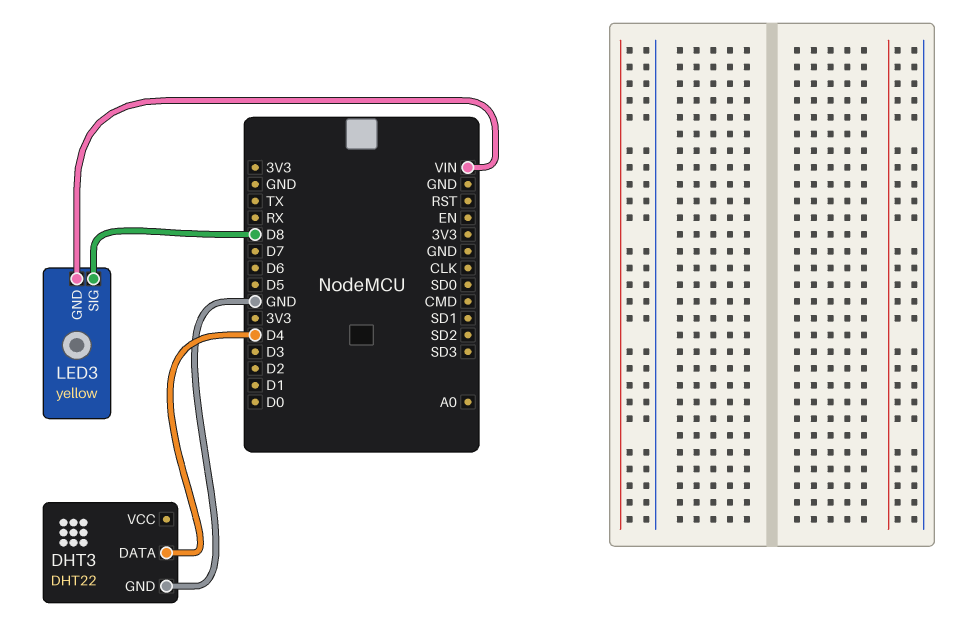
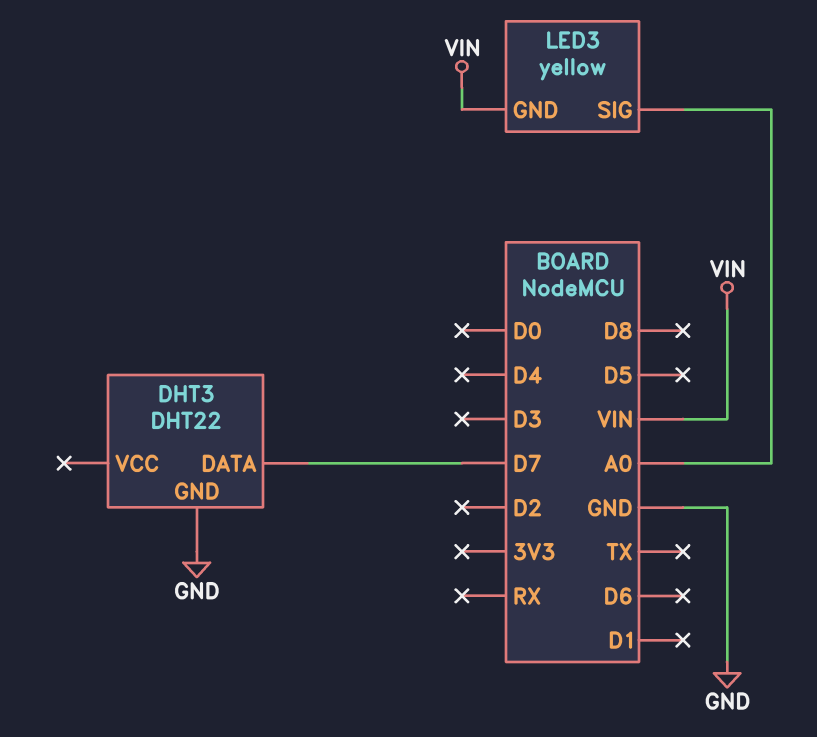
DHT3 pin DATA: D4 -> D7
LED3 pin SIG: D8 -> A0

